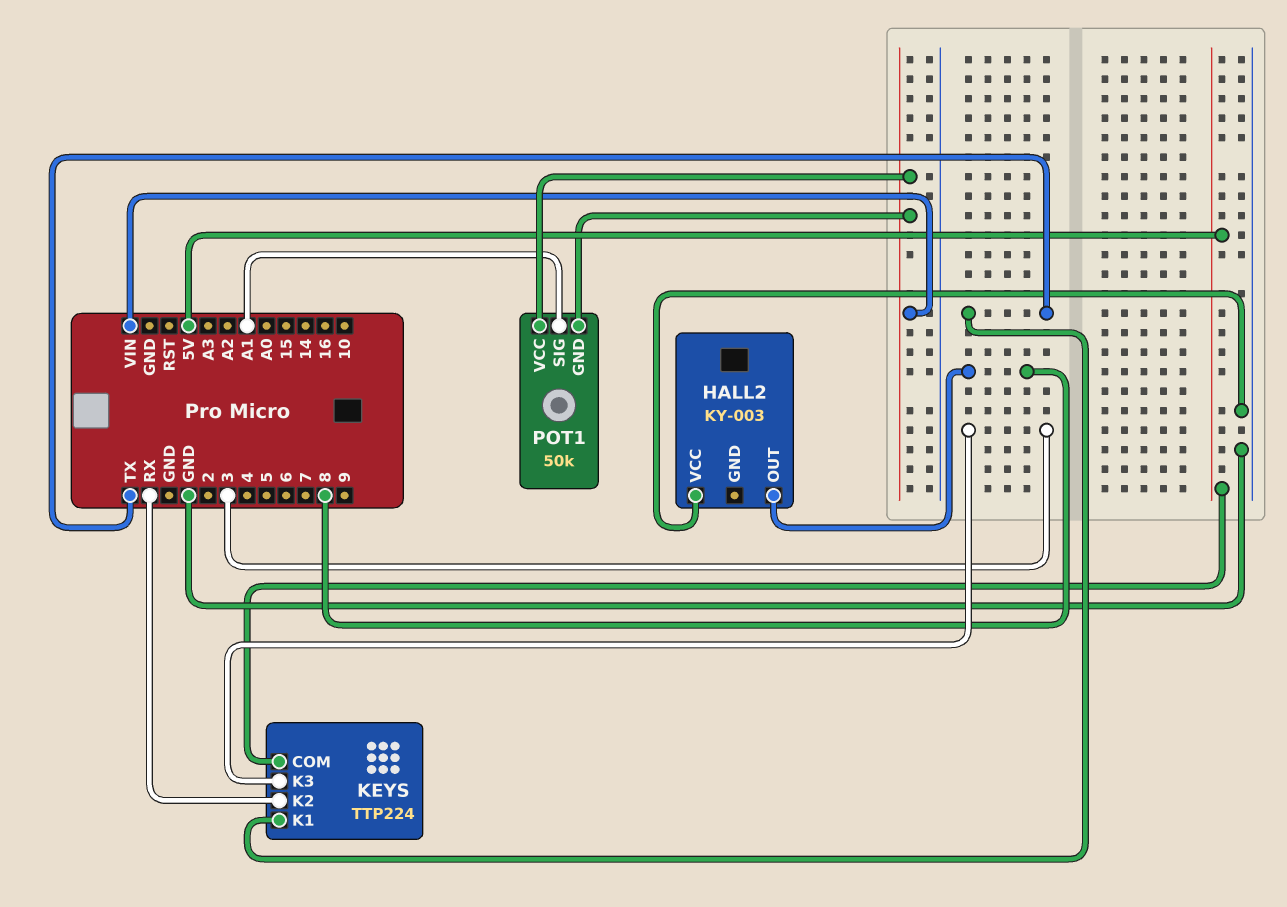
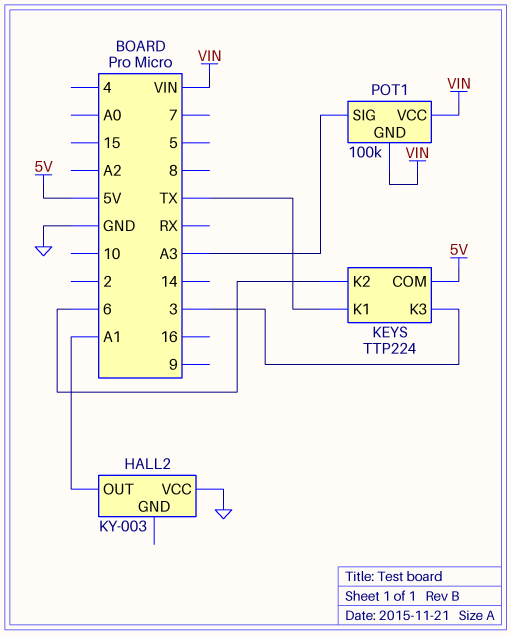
HALL2 pin OUT: 8 -> A1
KEYS pin K2: RX -> 6
POT1: 50k -> 100k
POT1 pin SIG: A1 -> A3

